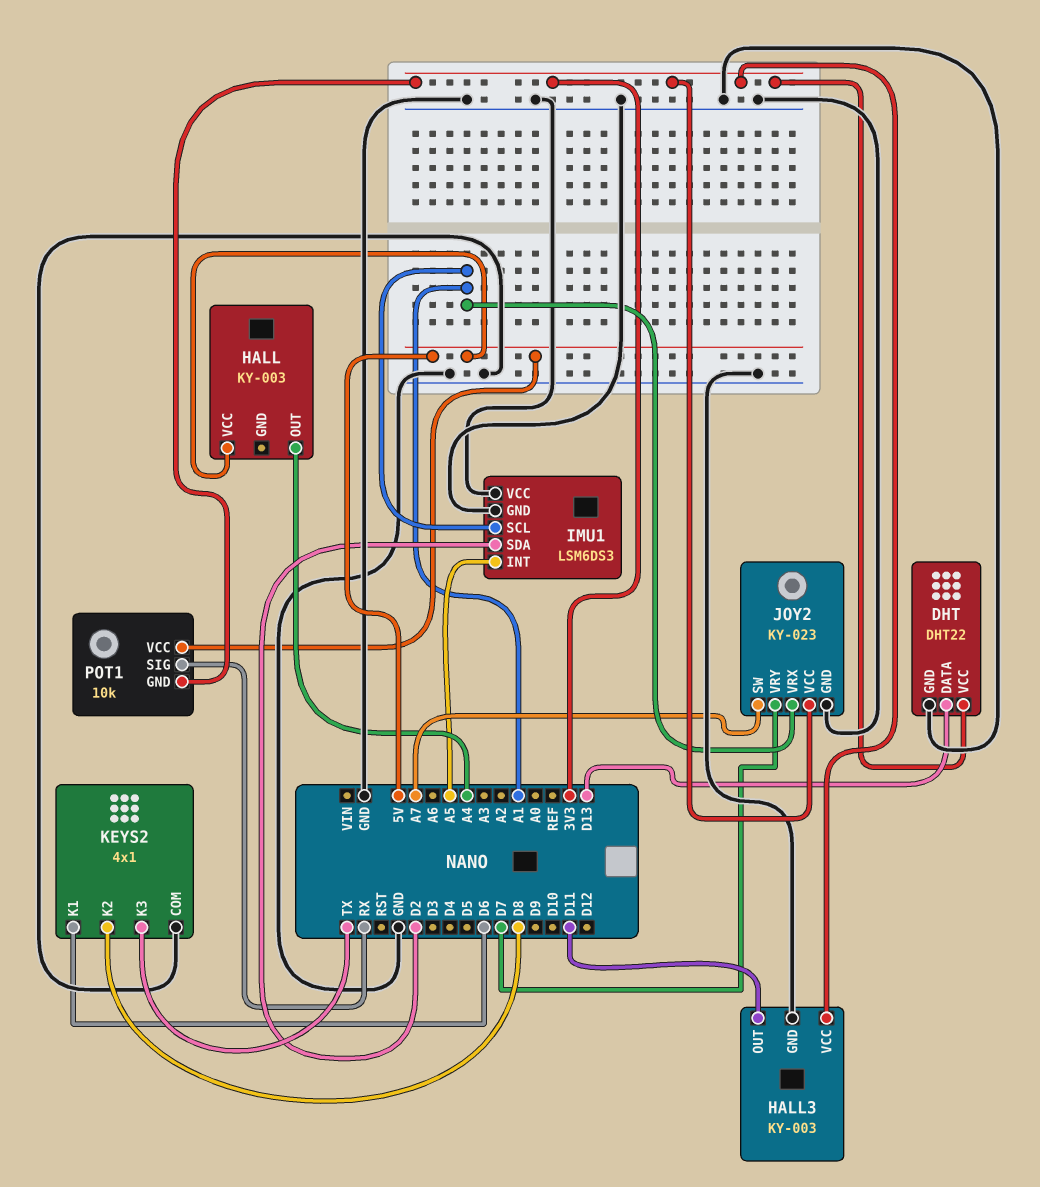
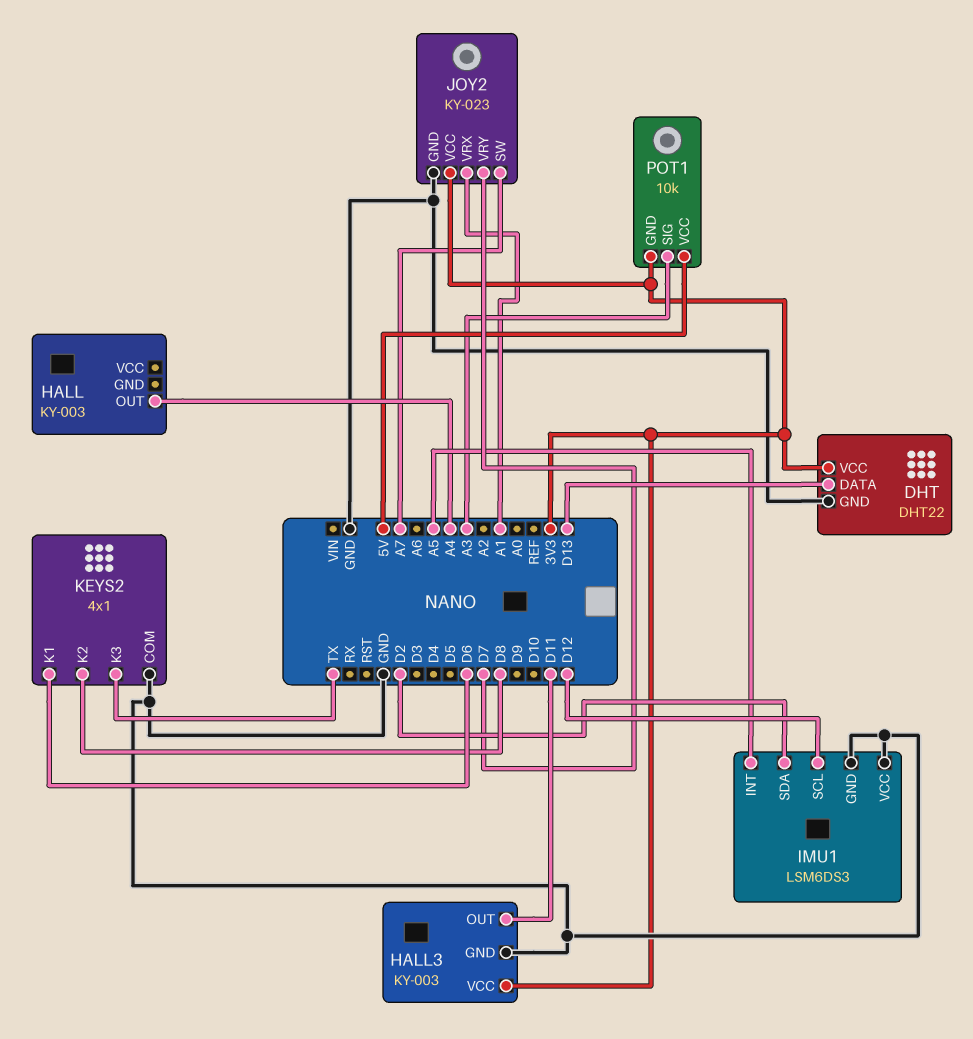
HALL pin VCC: 5V -> none
IMU1 pin SCL: A1 -> D12
POT1 pin SIG: RX -> A3

